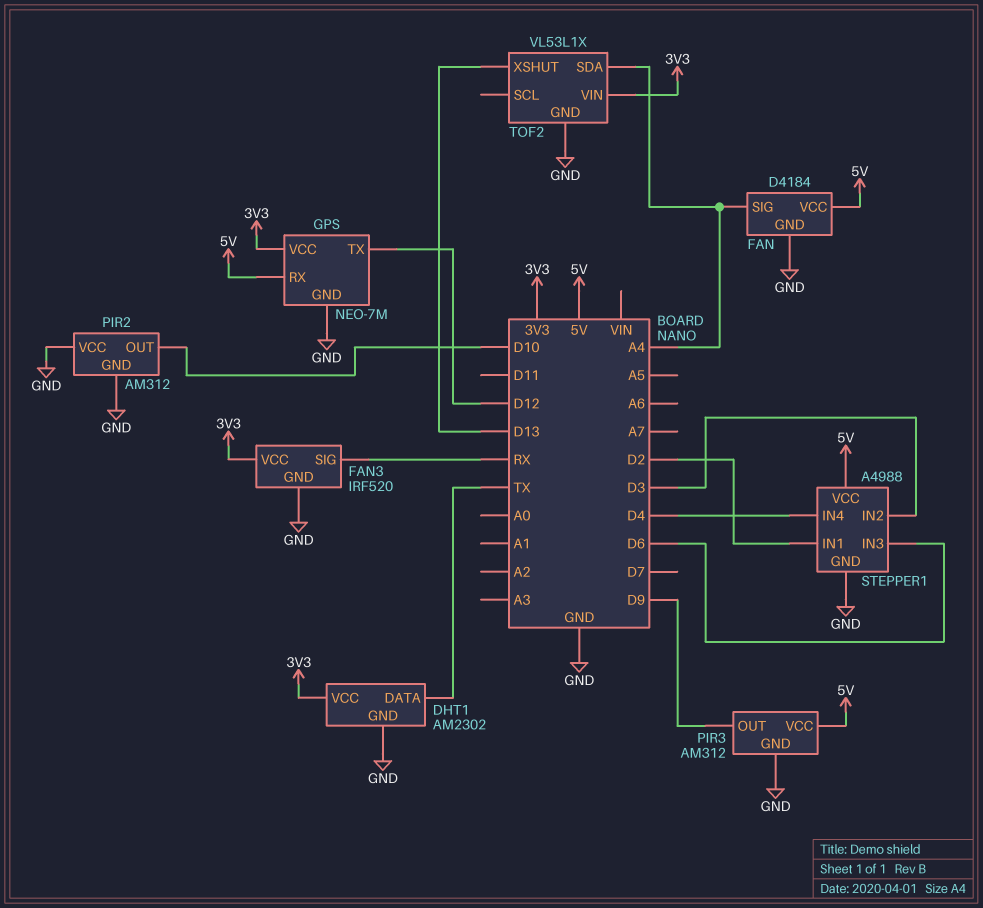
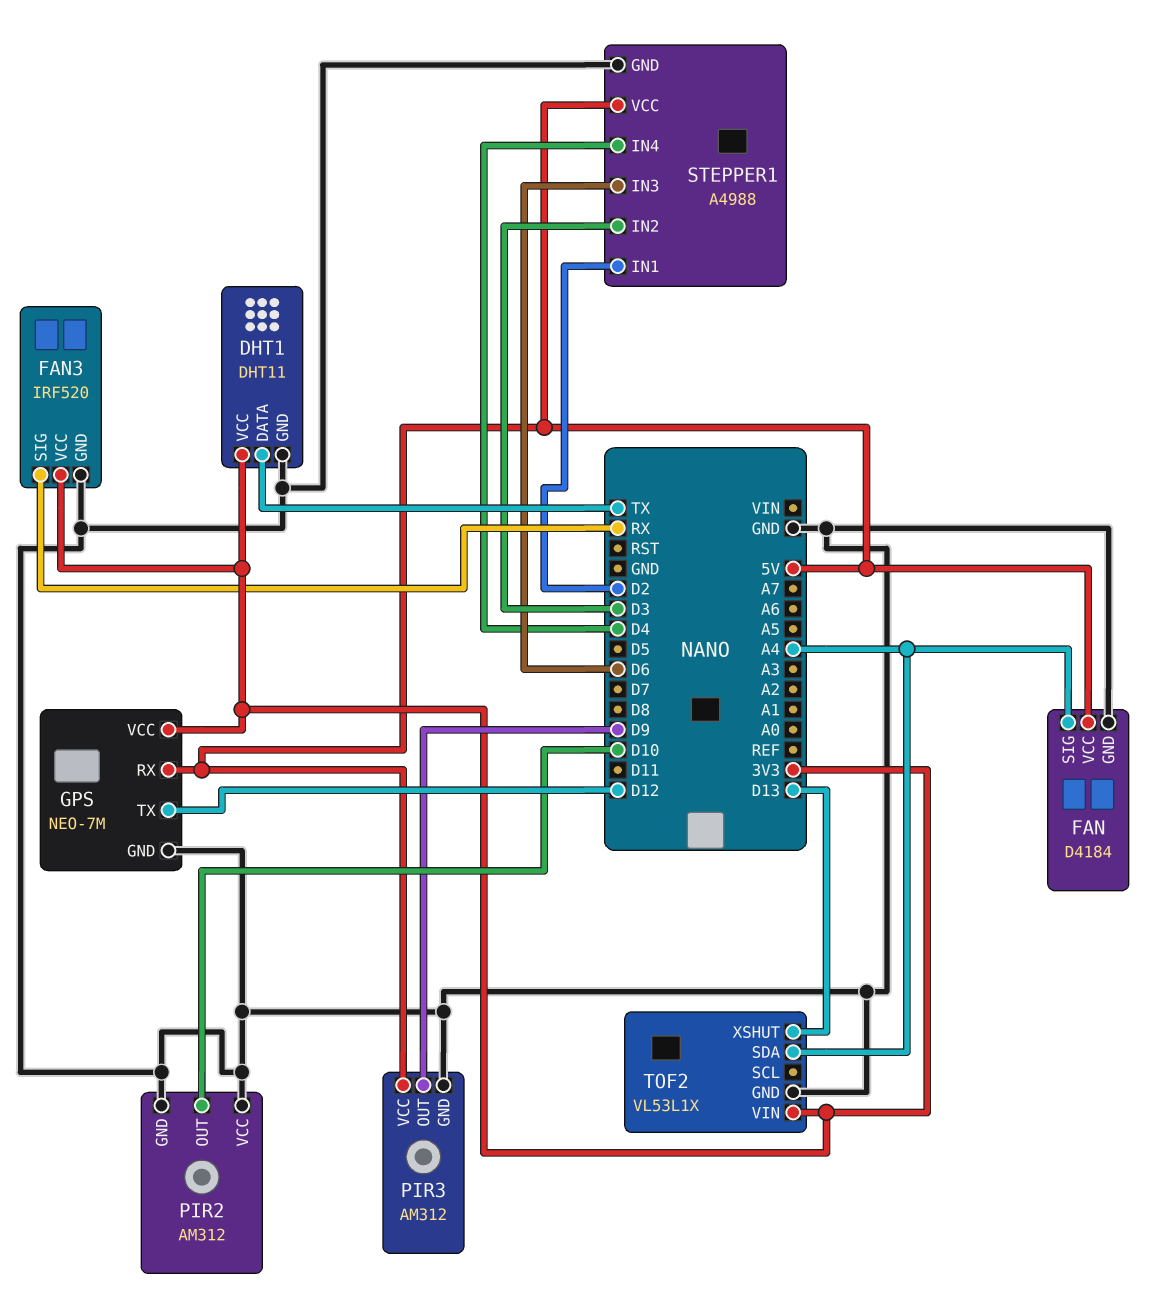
DHT1: AM2302 -> DHT11

